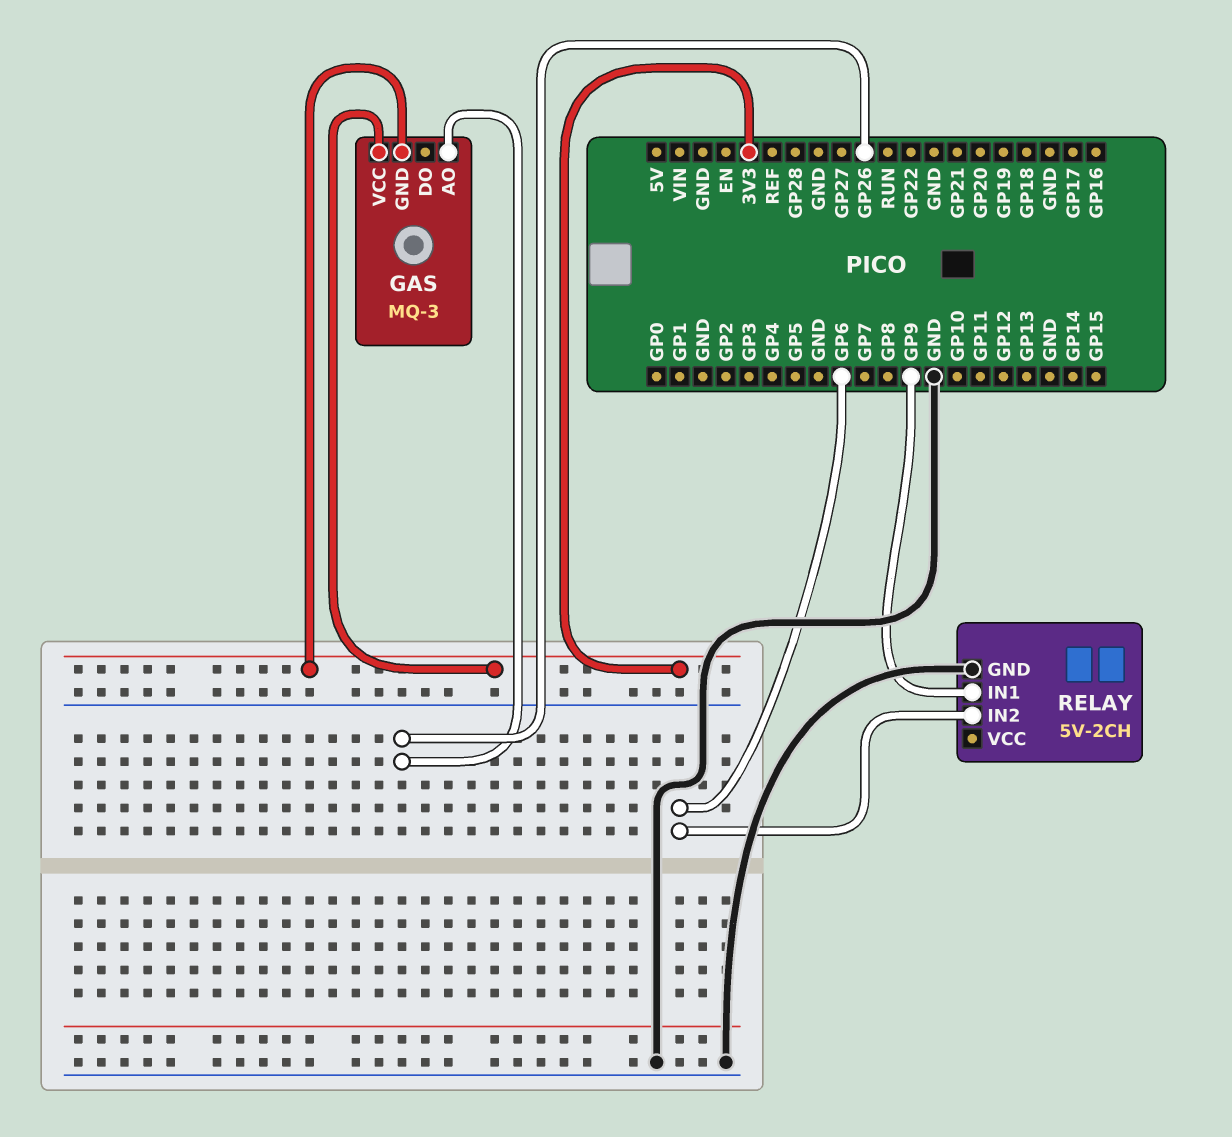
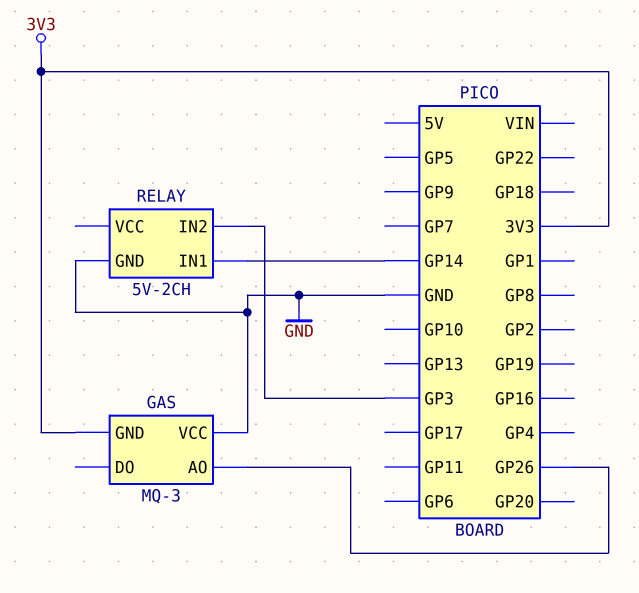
GAS pin VCC: 3V3 -> GND
RELAY pin IN1: GP9 -> GP14
RELAY pin IN2: GP6 -> GP3

